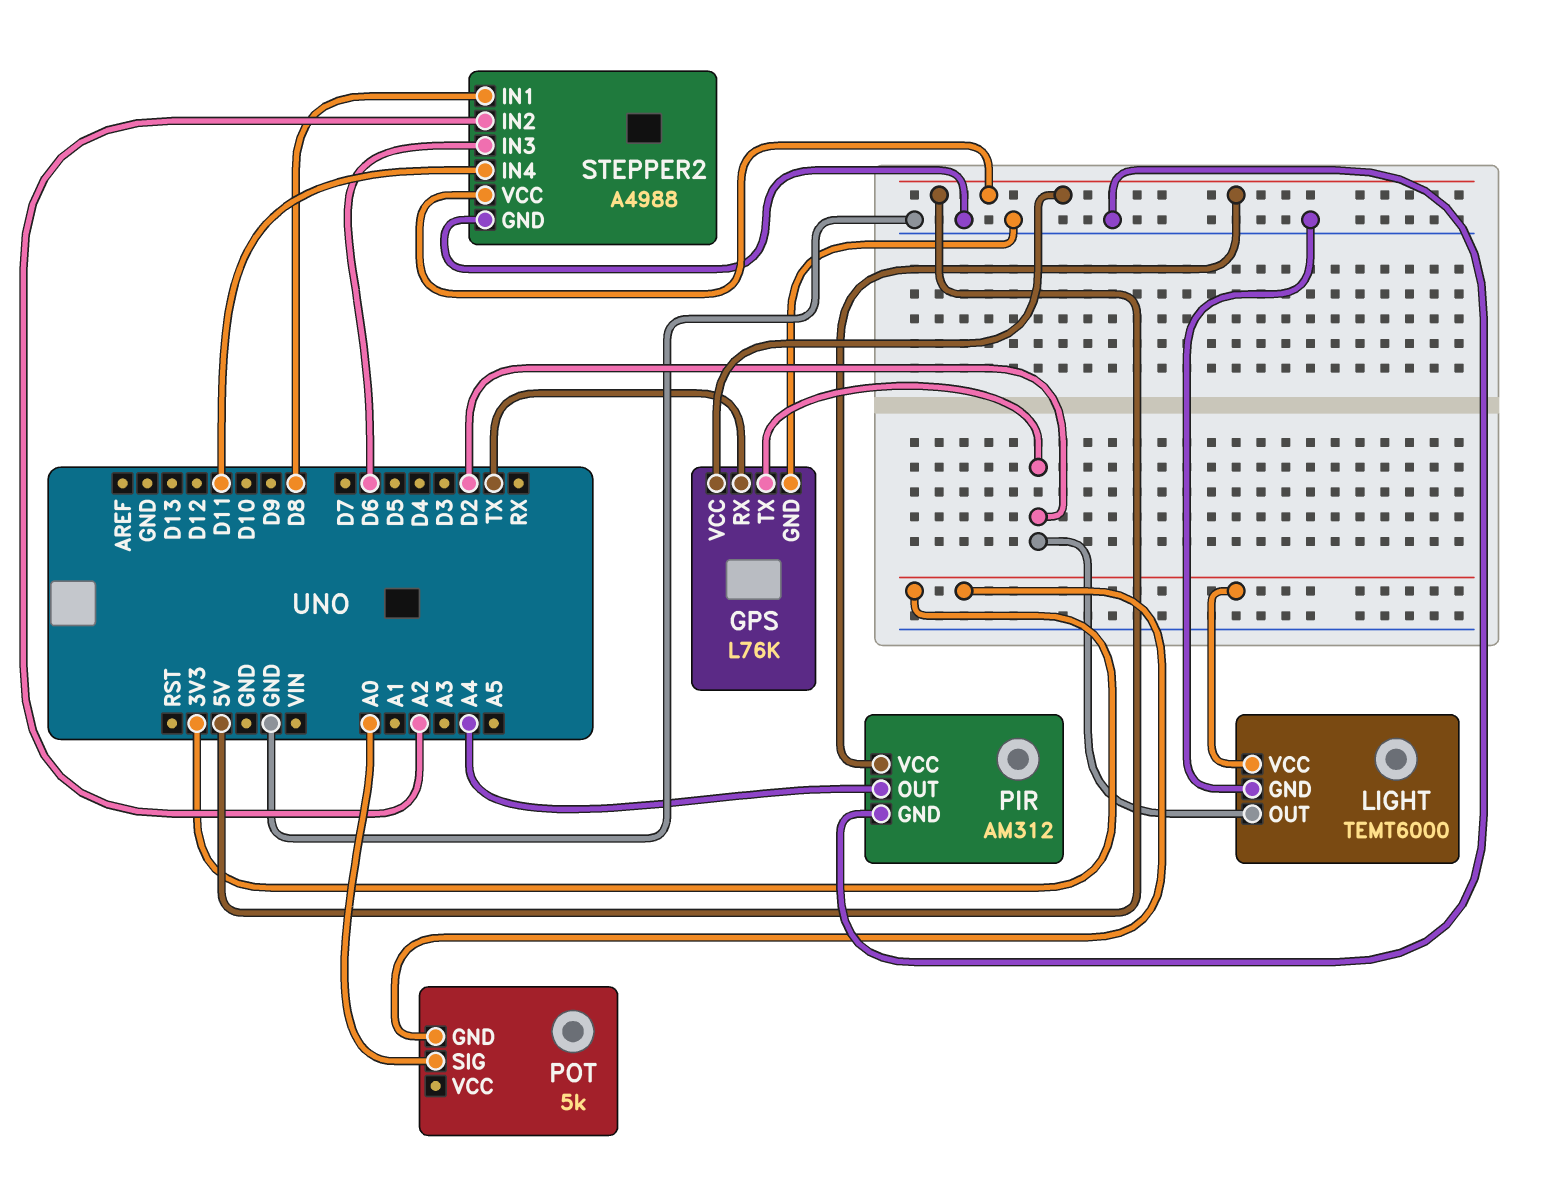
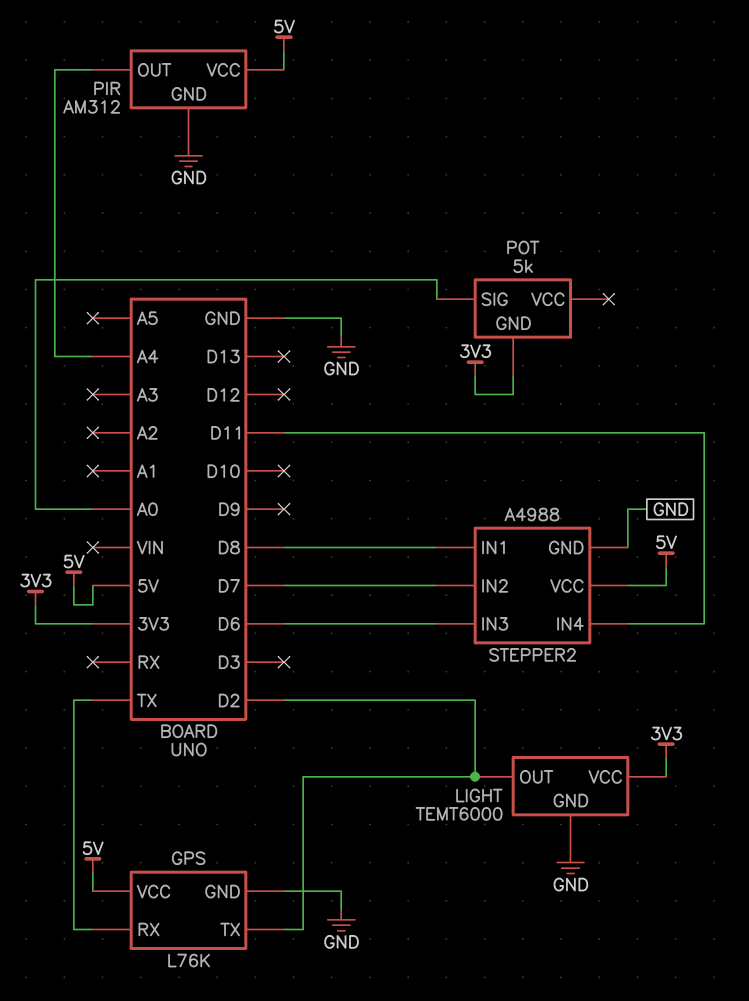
STEPPER2 pin IN2: A2 -> D7

